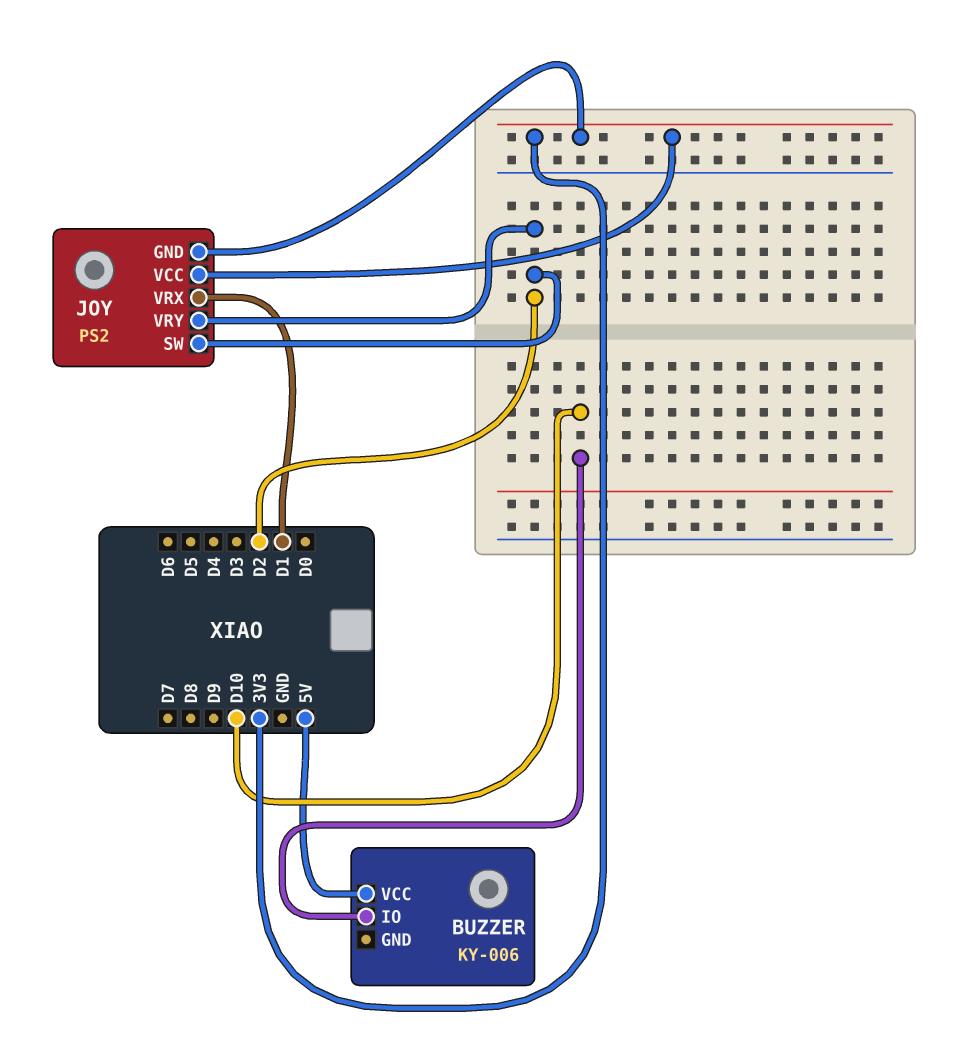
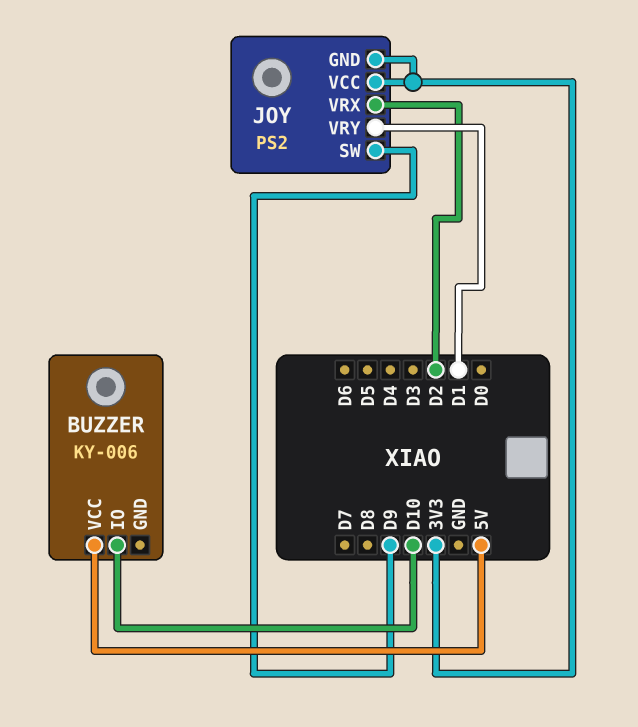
JOY pin SW: D2 -> D9
JOY pin VRX: D1 -> D2
JOY pin VRY: D2 -> D1

